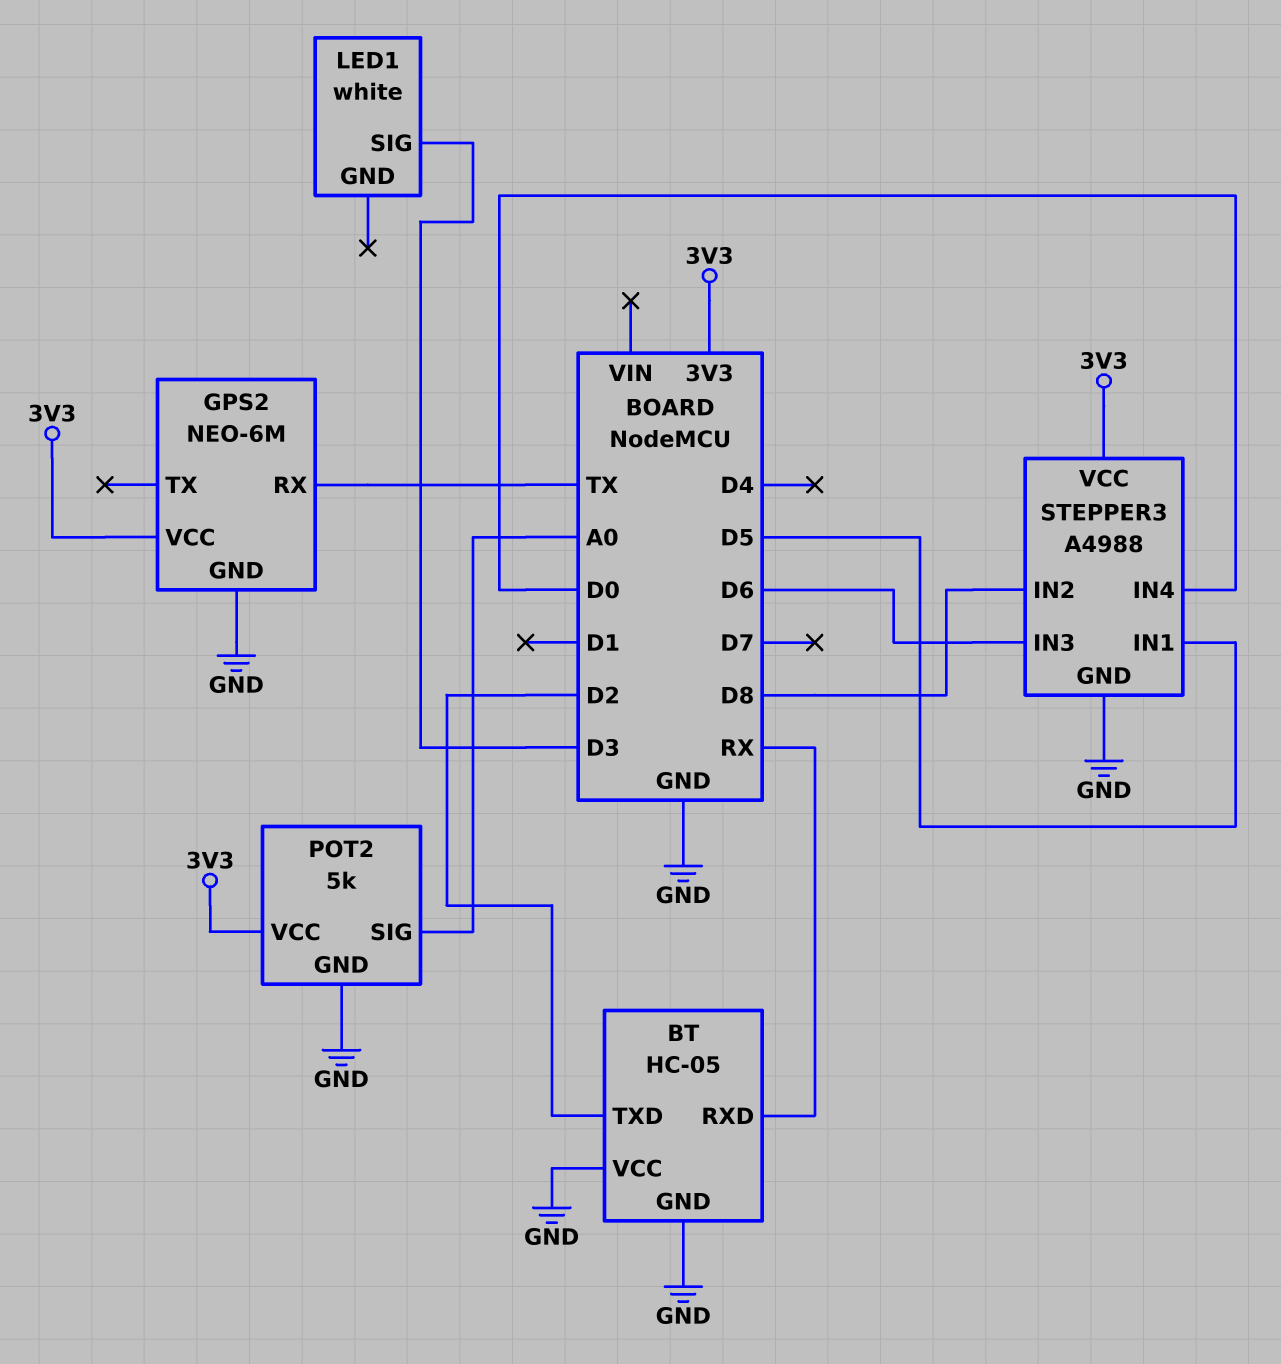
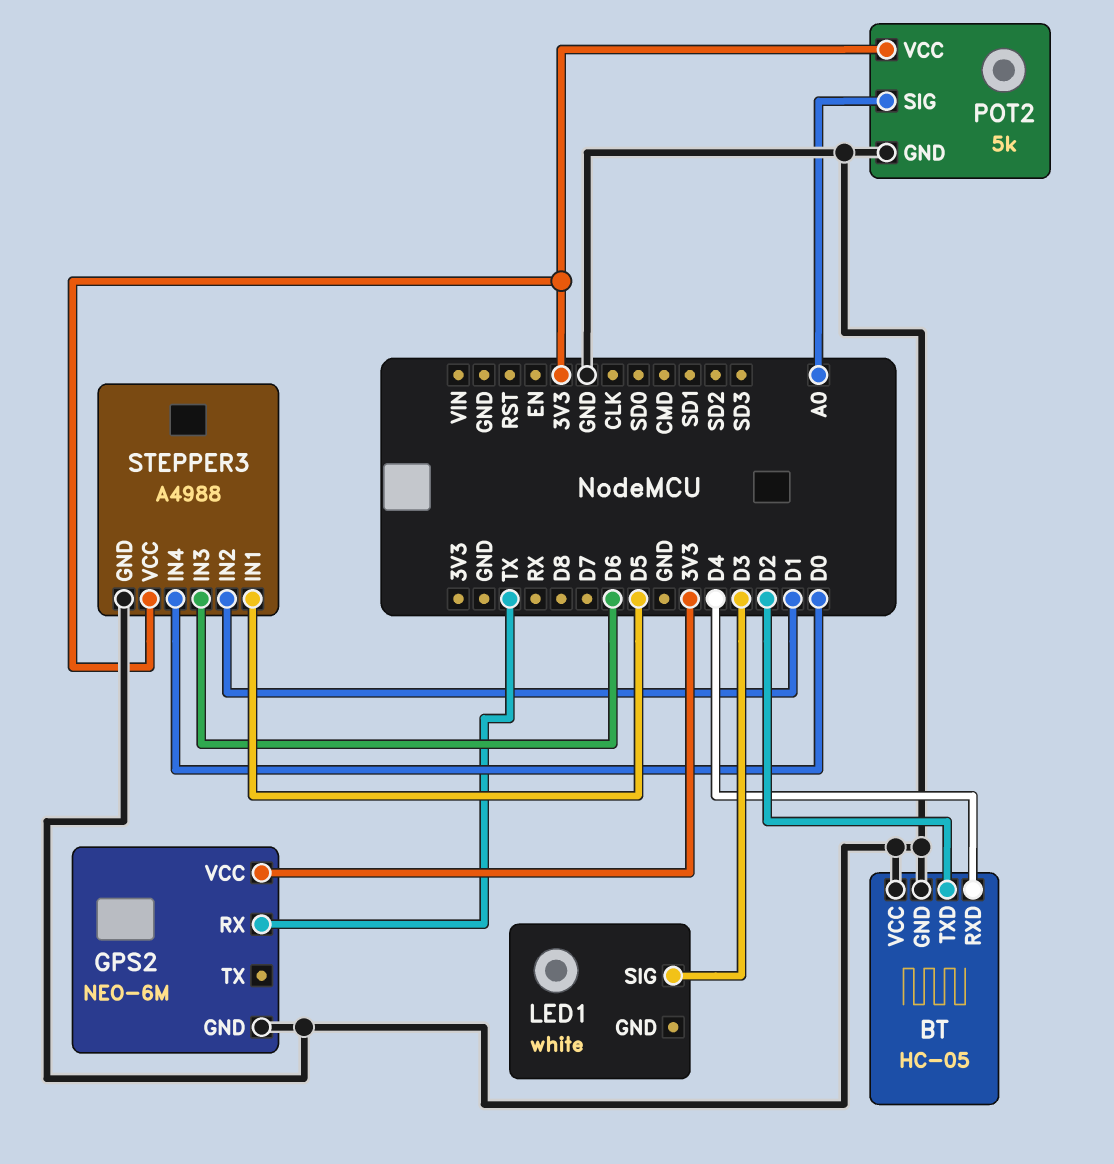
BT pin RXD: RX -> D4
STEPPER3 pin IN2: D8 -> D1

